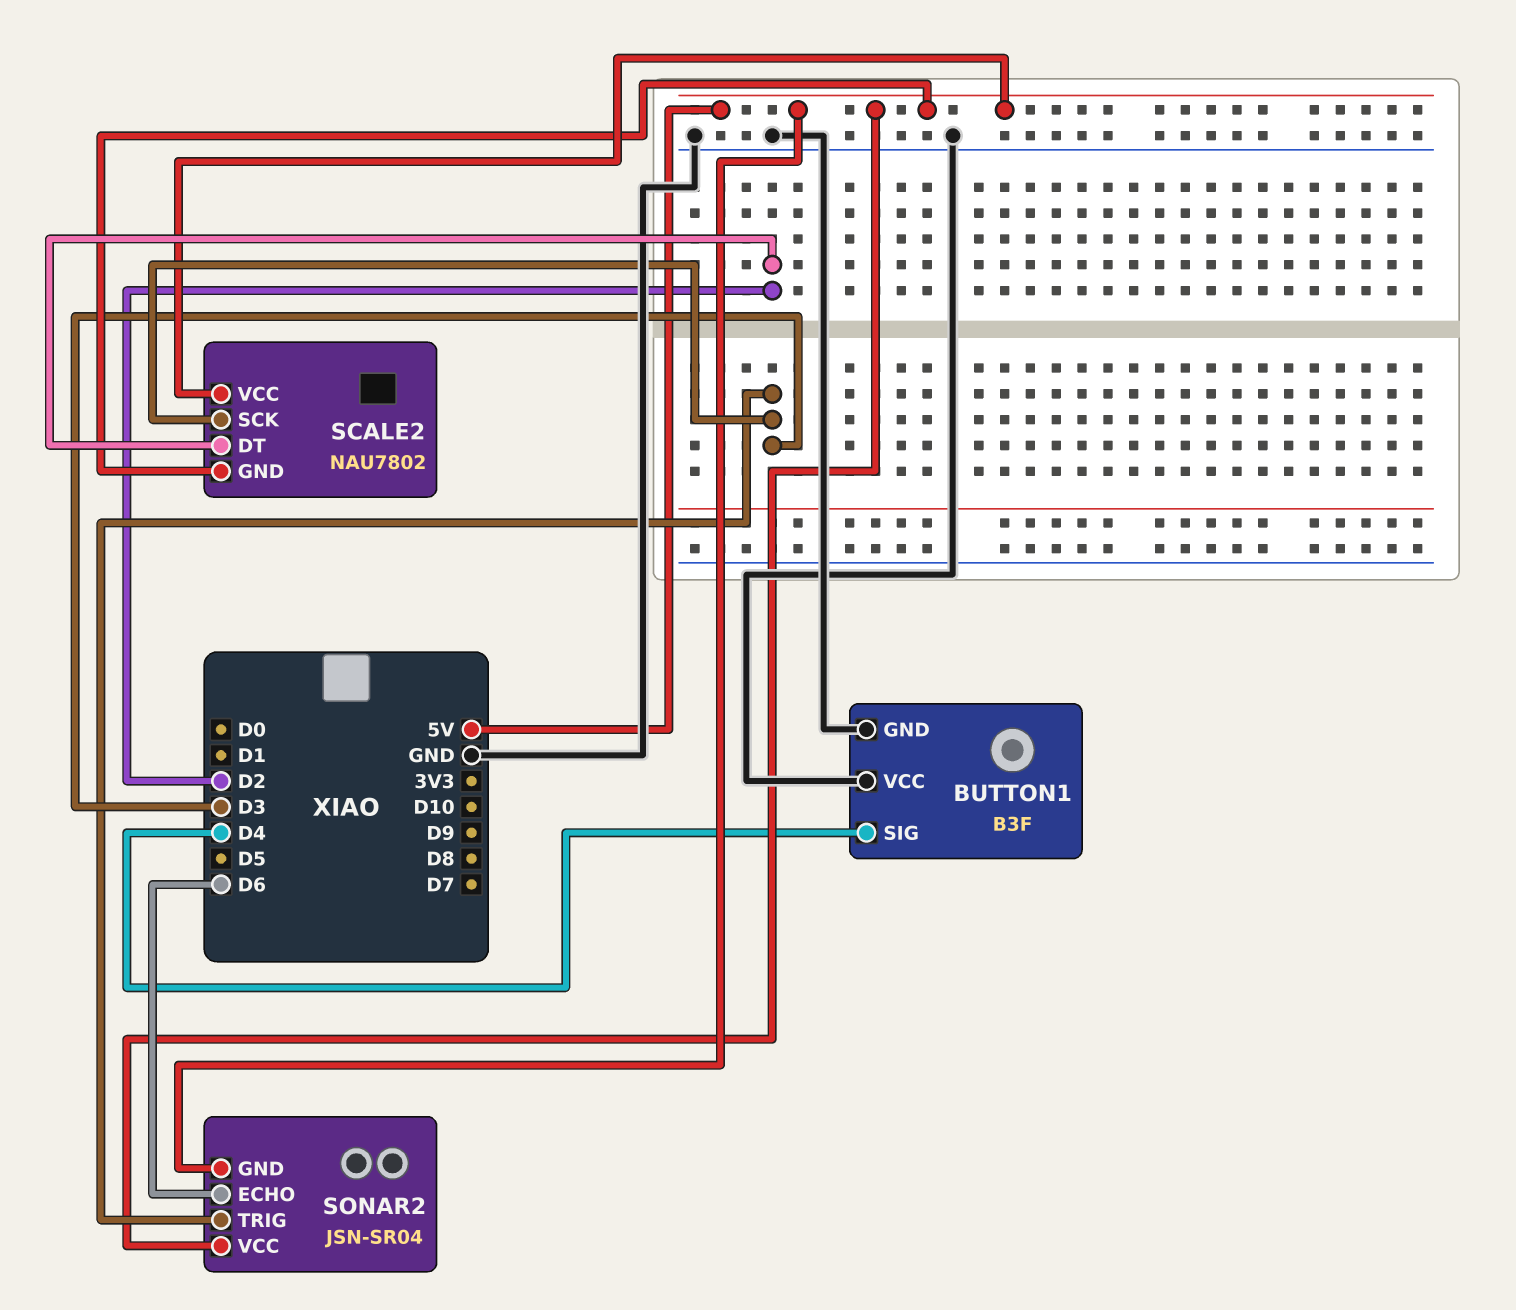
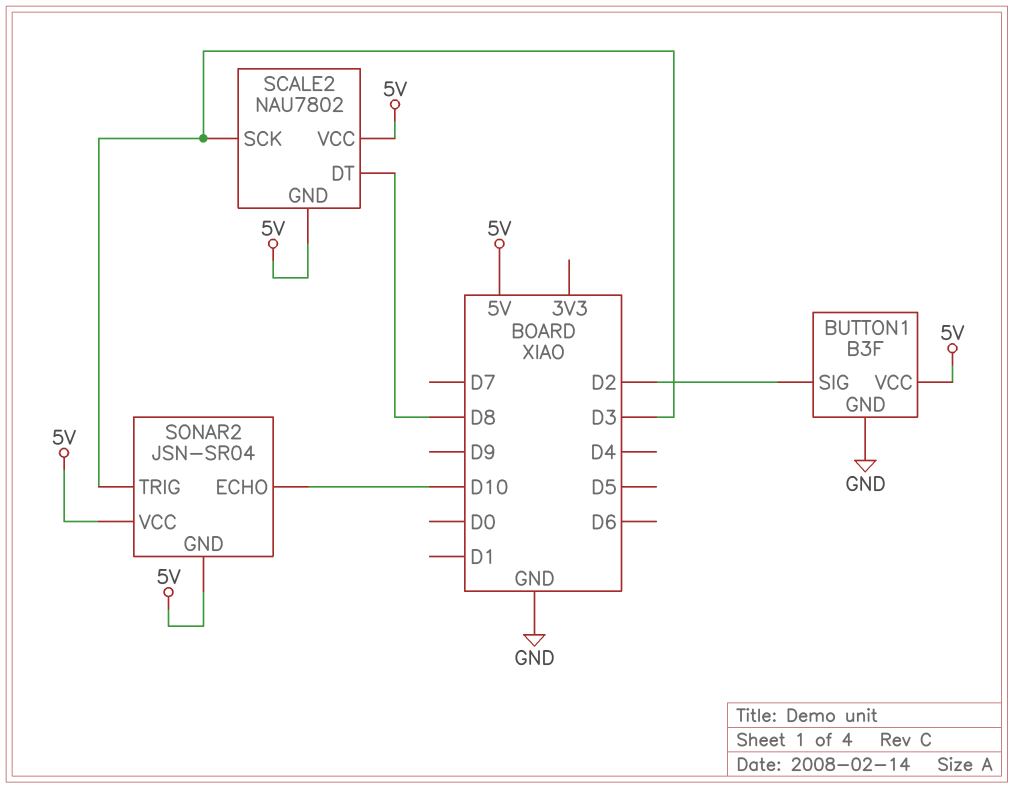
BUTTON1 pin SIG: D4 -> D2
BUTTON1 pin VCC: GND -> 5V
SCALE2 pin DT: D2 -> D8
SONAR2 pin ECHO: D6 -> D10

